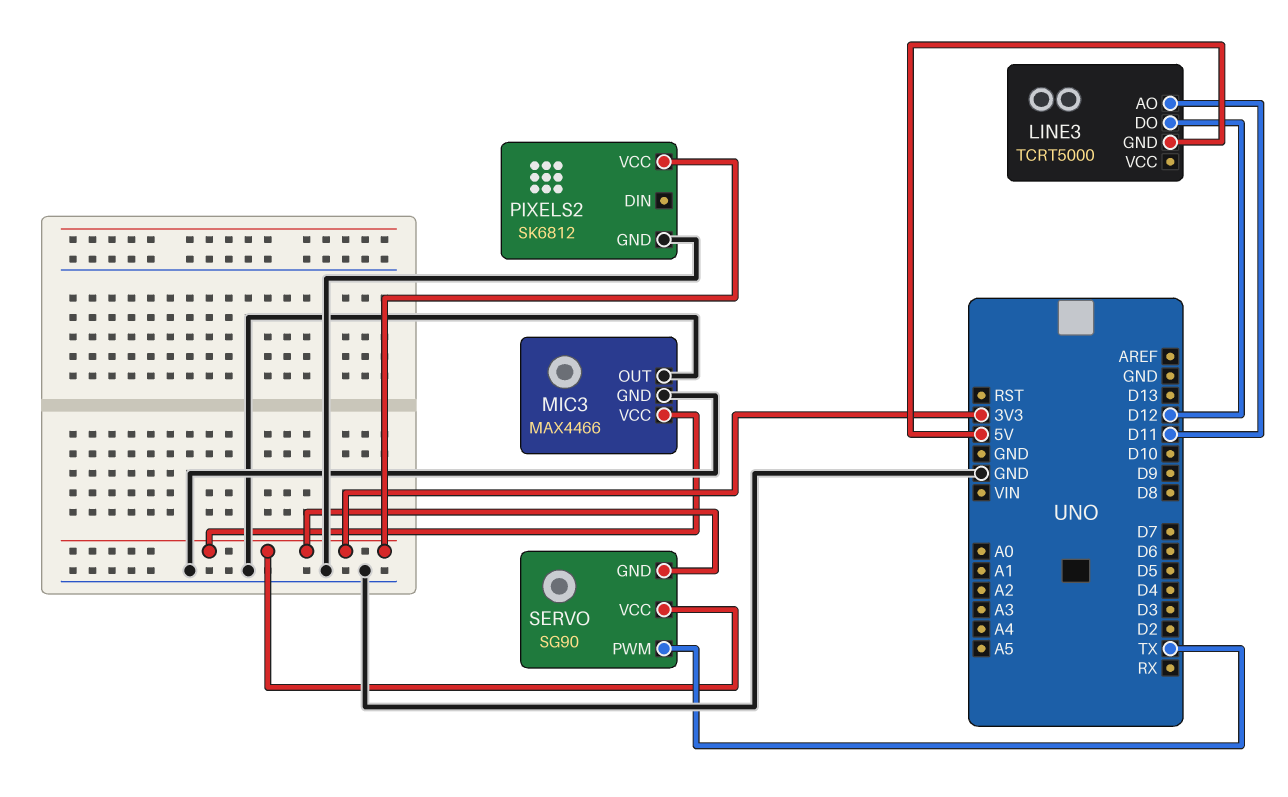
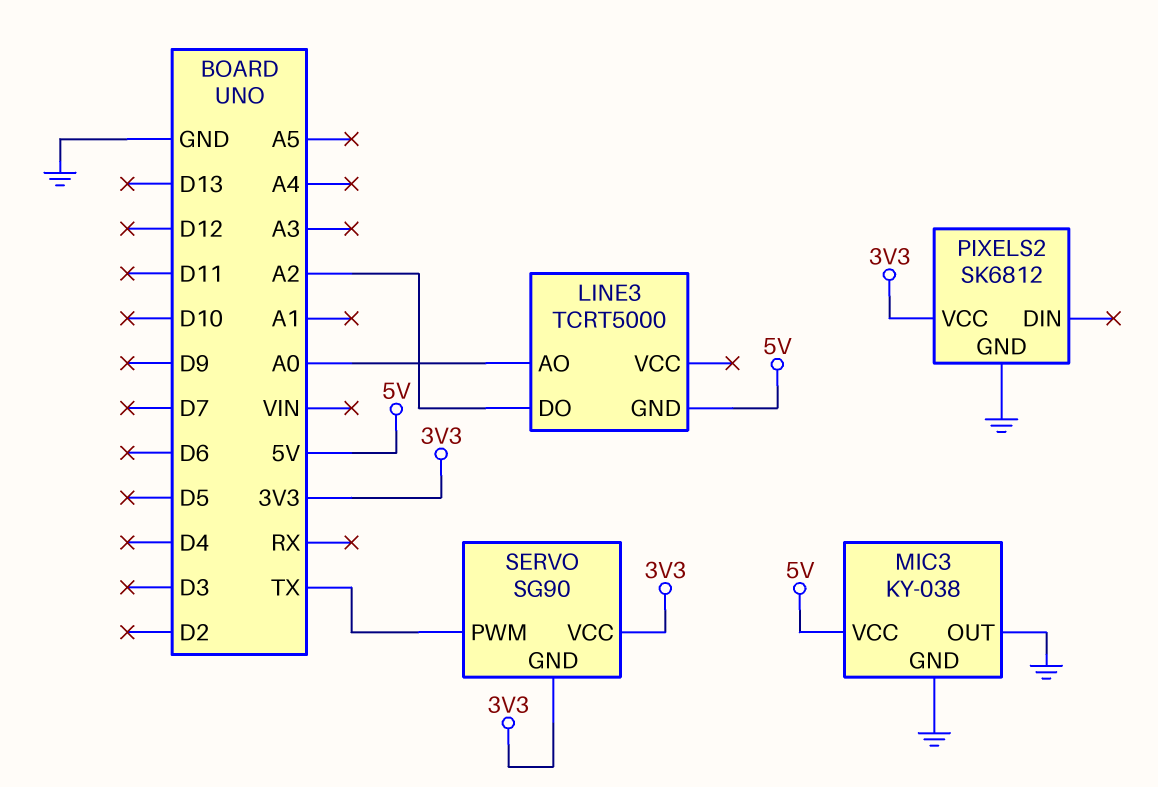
LINE3 pin AO: D11 -> A0
LINE3 pin DO: D12 -> A2
MIC3: MAX4466 -> KY-038
MIC3 pin VCC: 3V3 -> 5V

